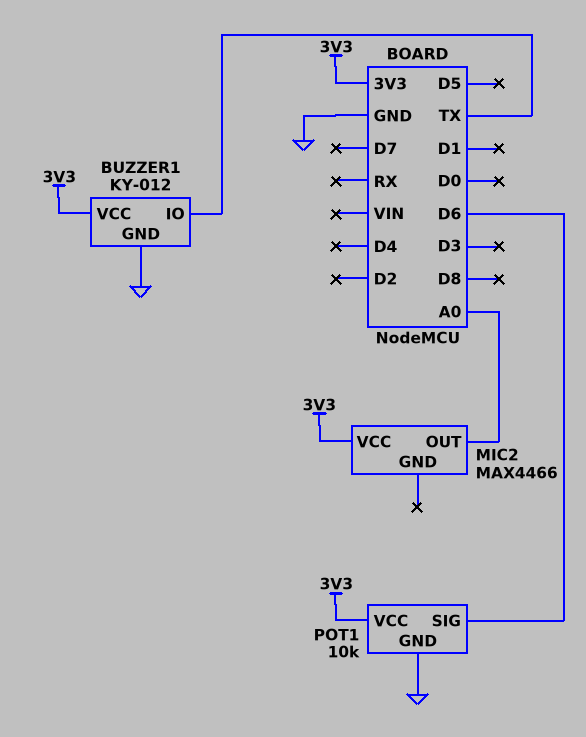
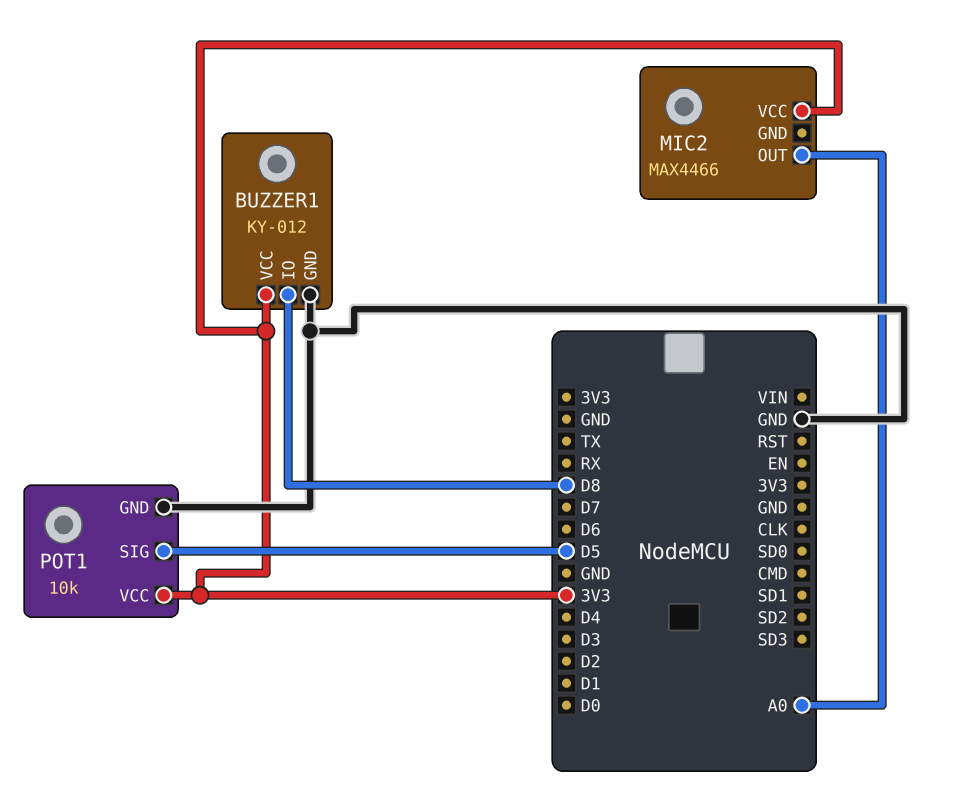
BUZZER1 pin IO: TX -> D8
POT1 pin SIG: D6 -> D5

